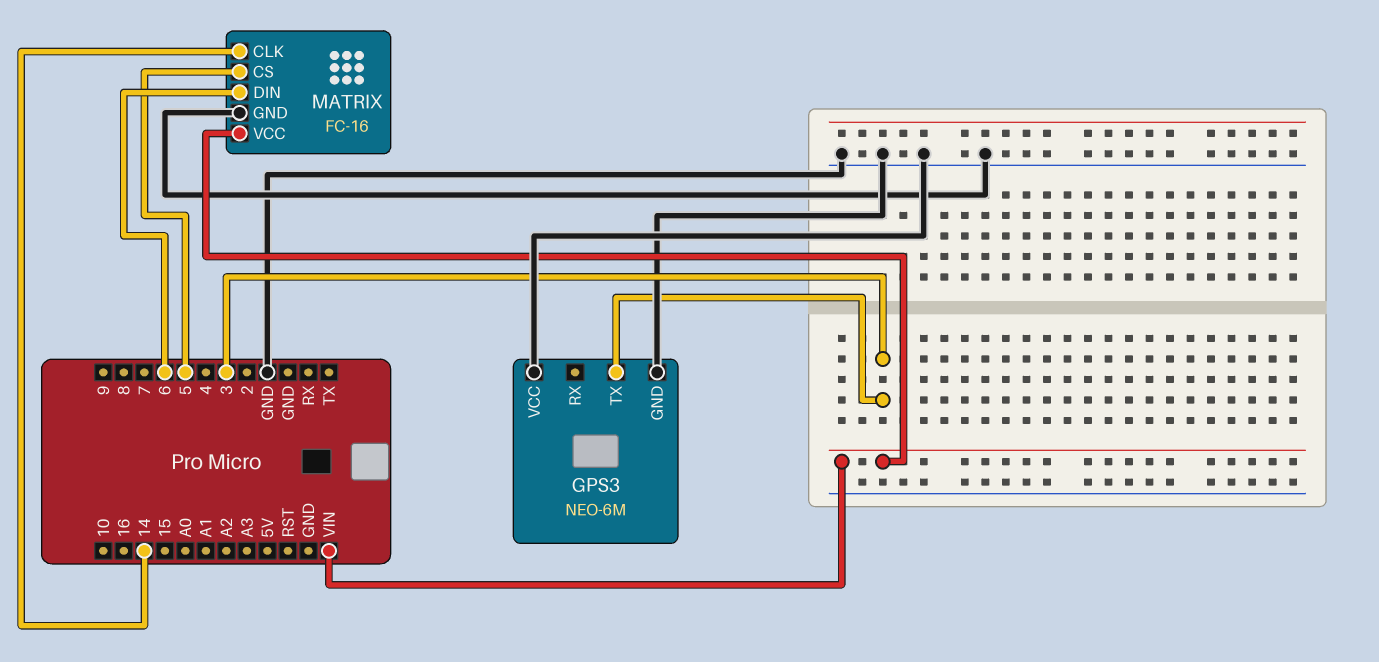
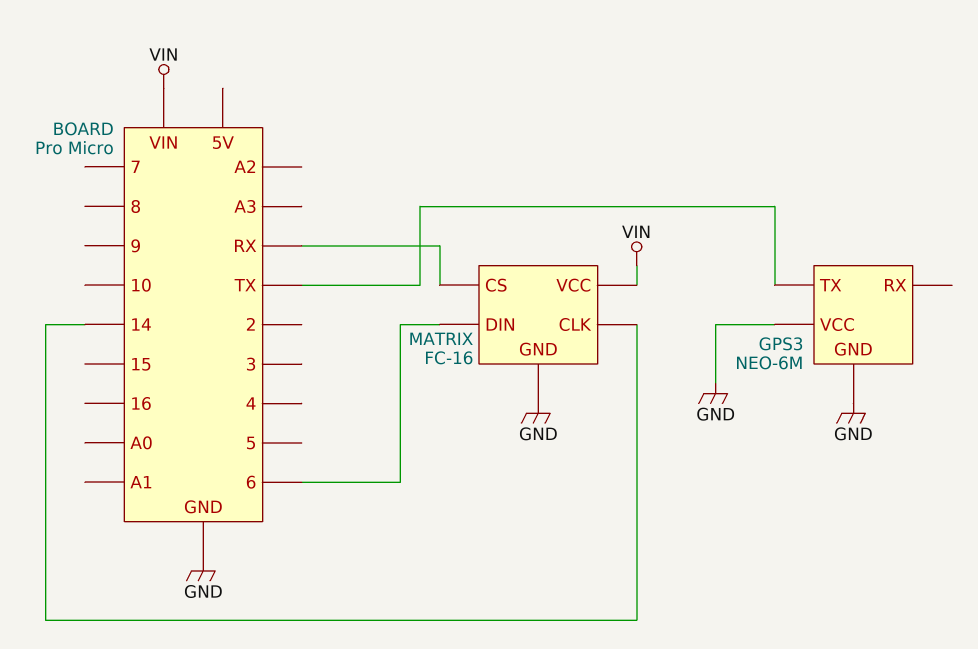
GPS3 pin TX: 3 -> TX
MATRIX pin CS: 5 -> RX

